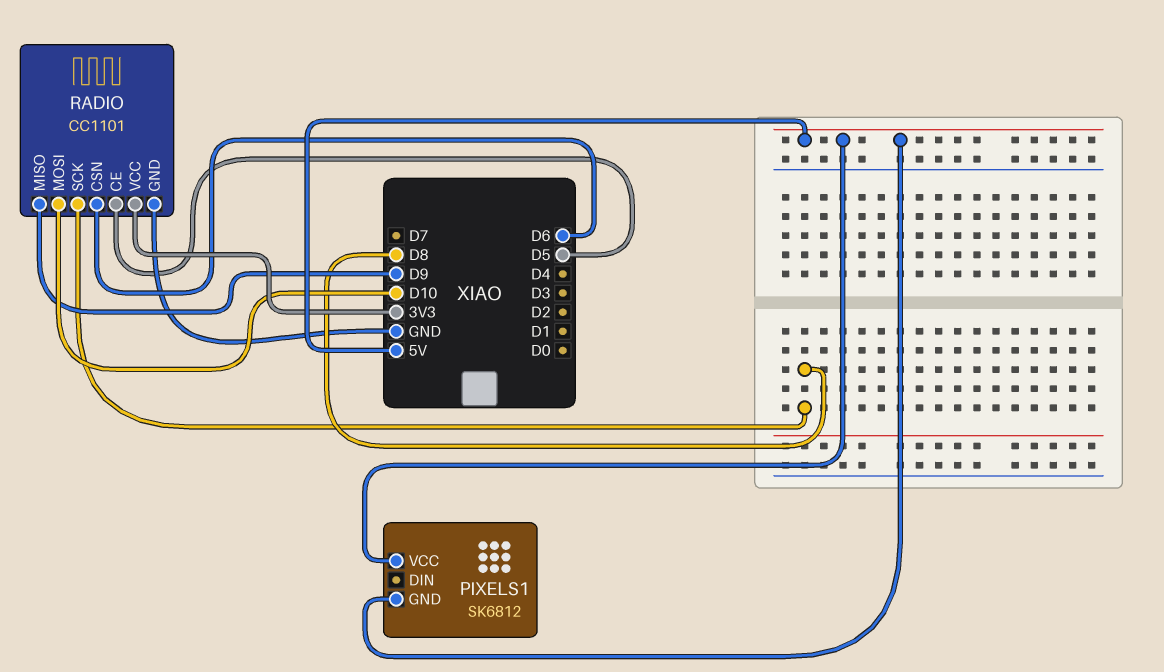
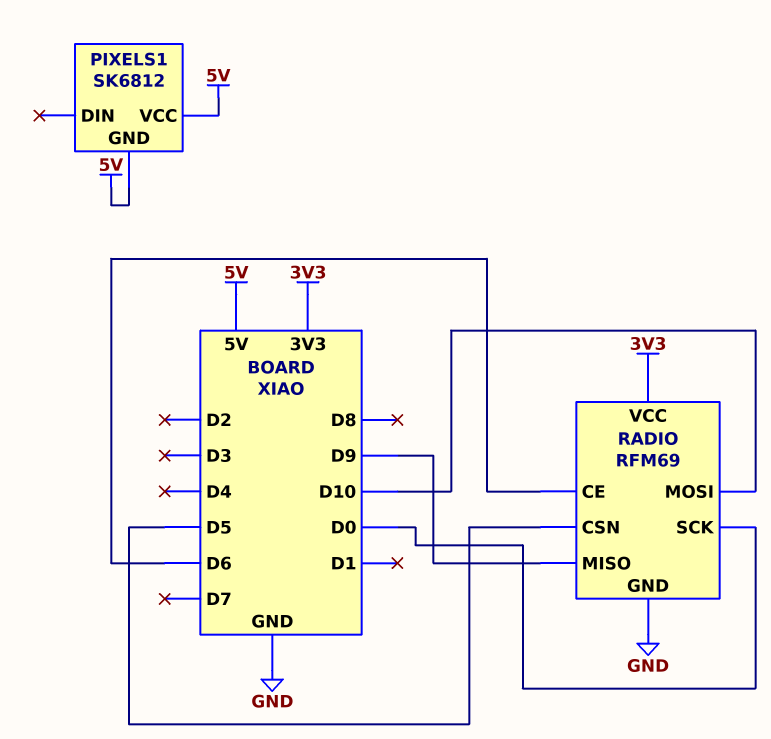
RADIO: CC1101 -> RFM69
RADIO pin CE: D5 -> D6
RADIO pin CSN: D6 -> D5
RADIO pin SCK: D8 -> D0

